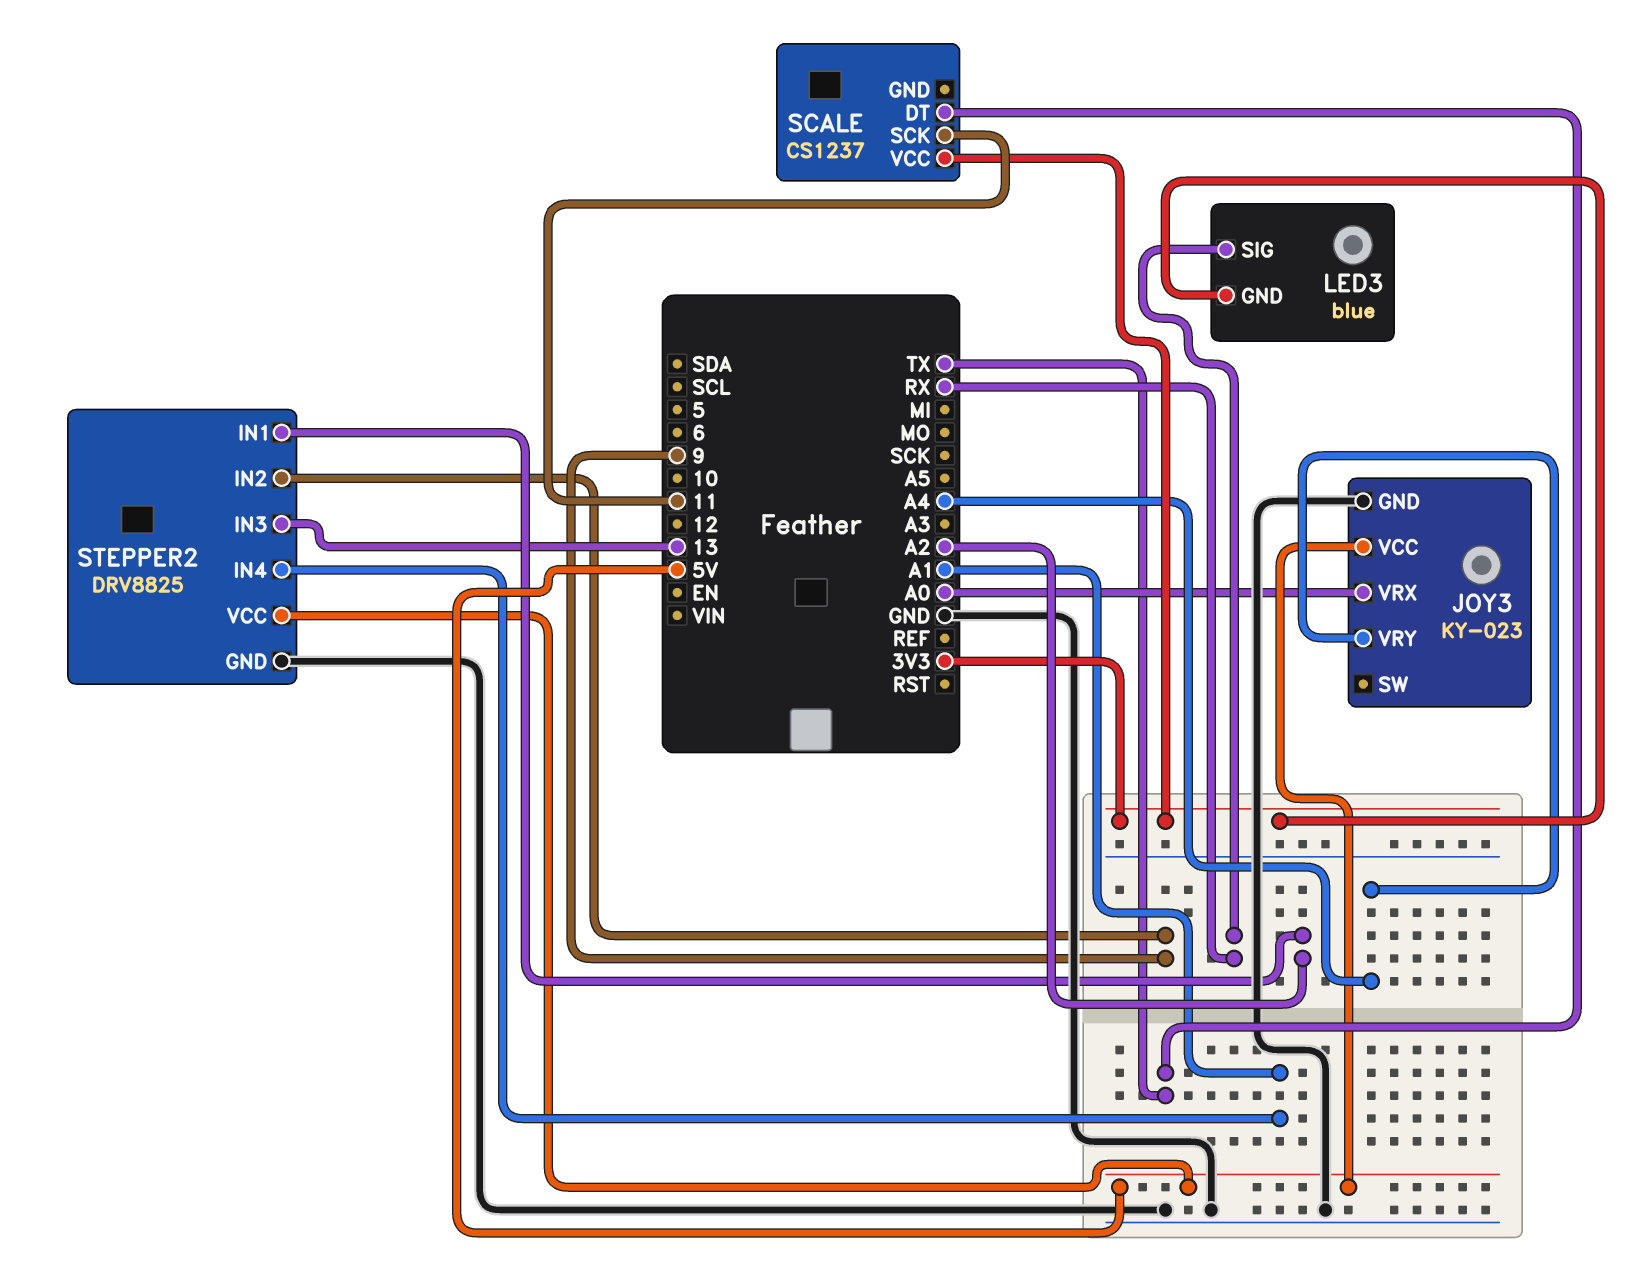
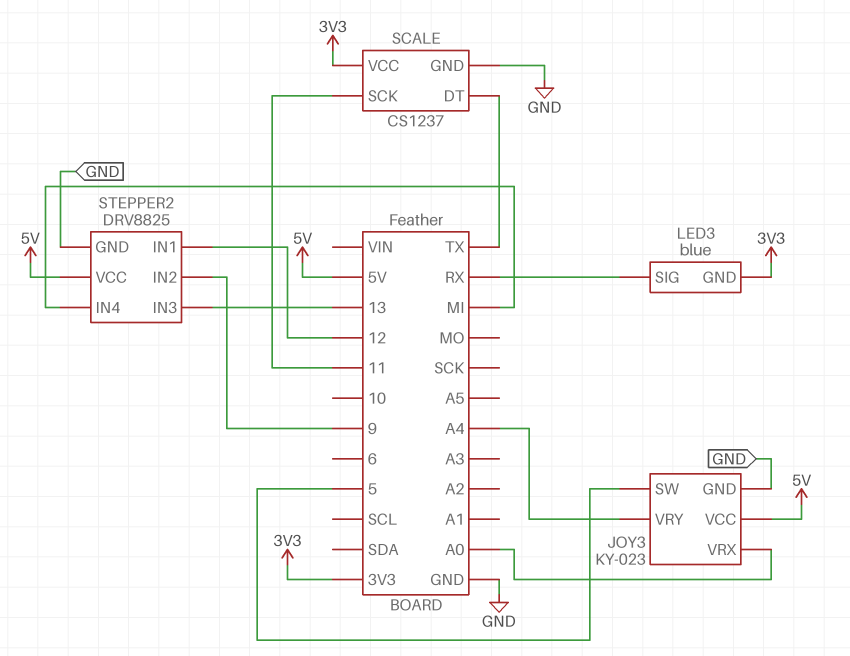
JOY3 pin SW: none -> 5
SCALE pin GND: none -> GND
STEPPER2 pin IN1: A2 -> 12
STEPPER2 pin IN4: A1 -> MI

